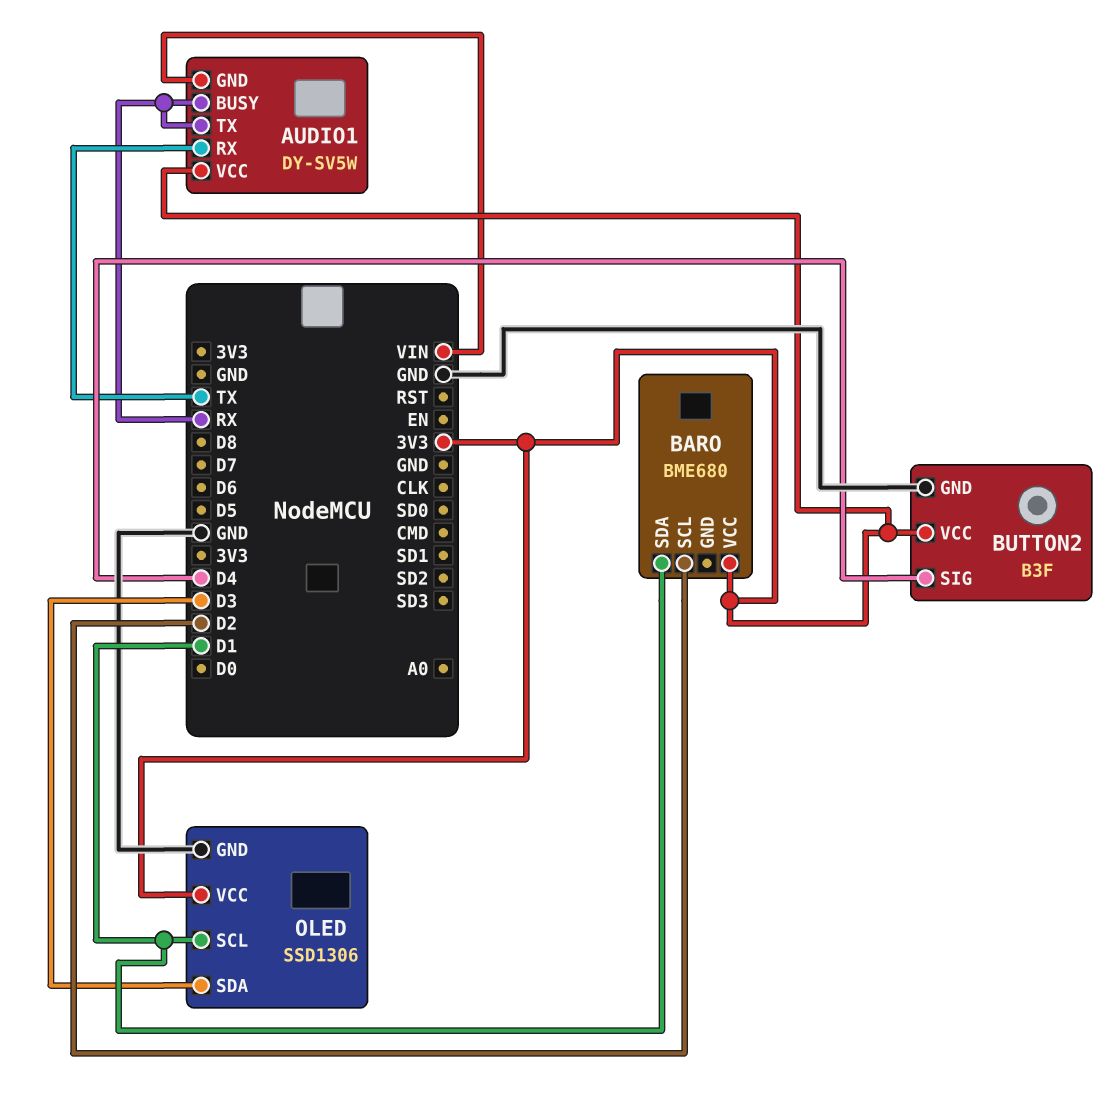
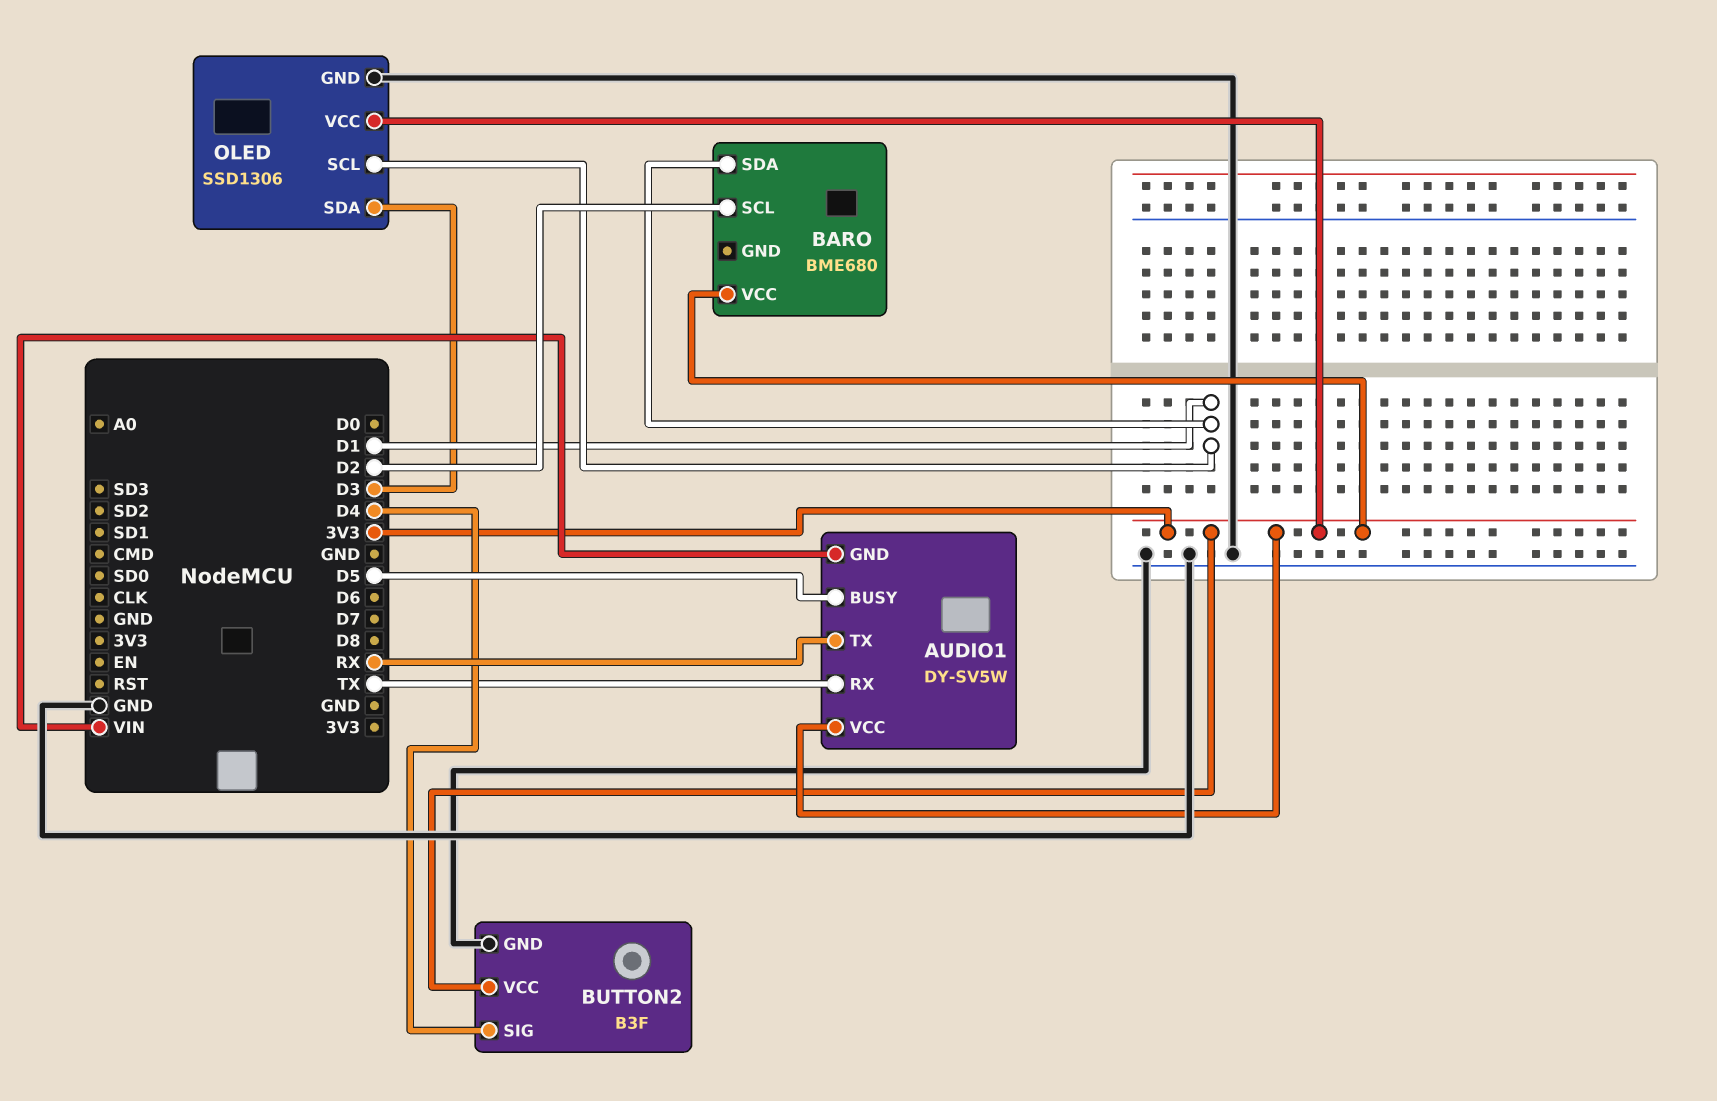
AUDIO1 pin BUSY: RX -> D5

